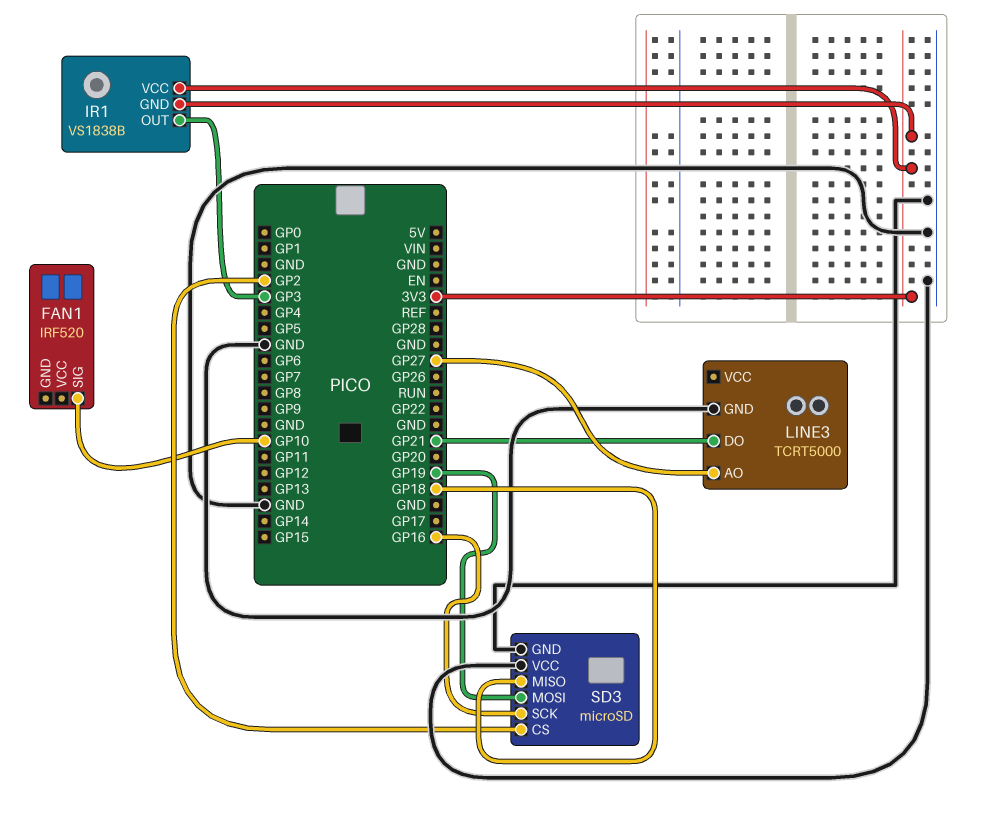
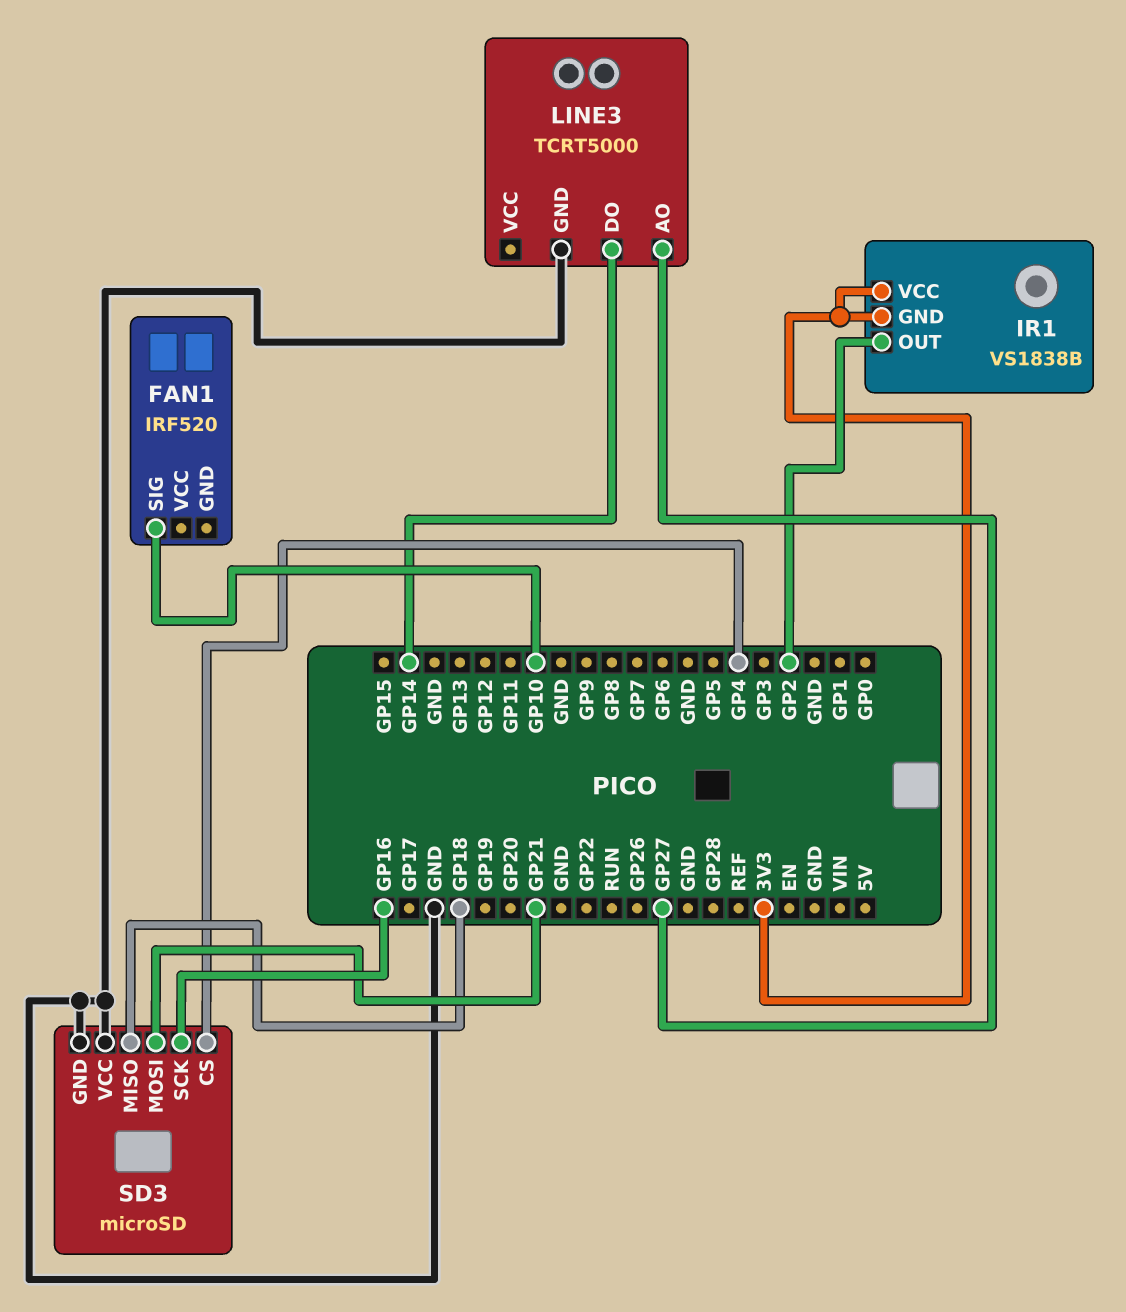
IR1 pin OUT: GP3 -> GP2
LINE3 pin DO: GP21 -> GP14
SD3 pin CS: GP2 -> GP4
SD3 pin MOSI: GP19 -> GP21

